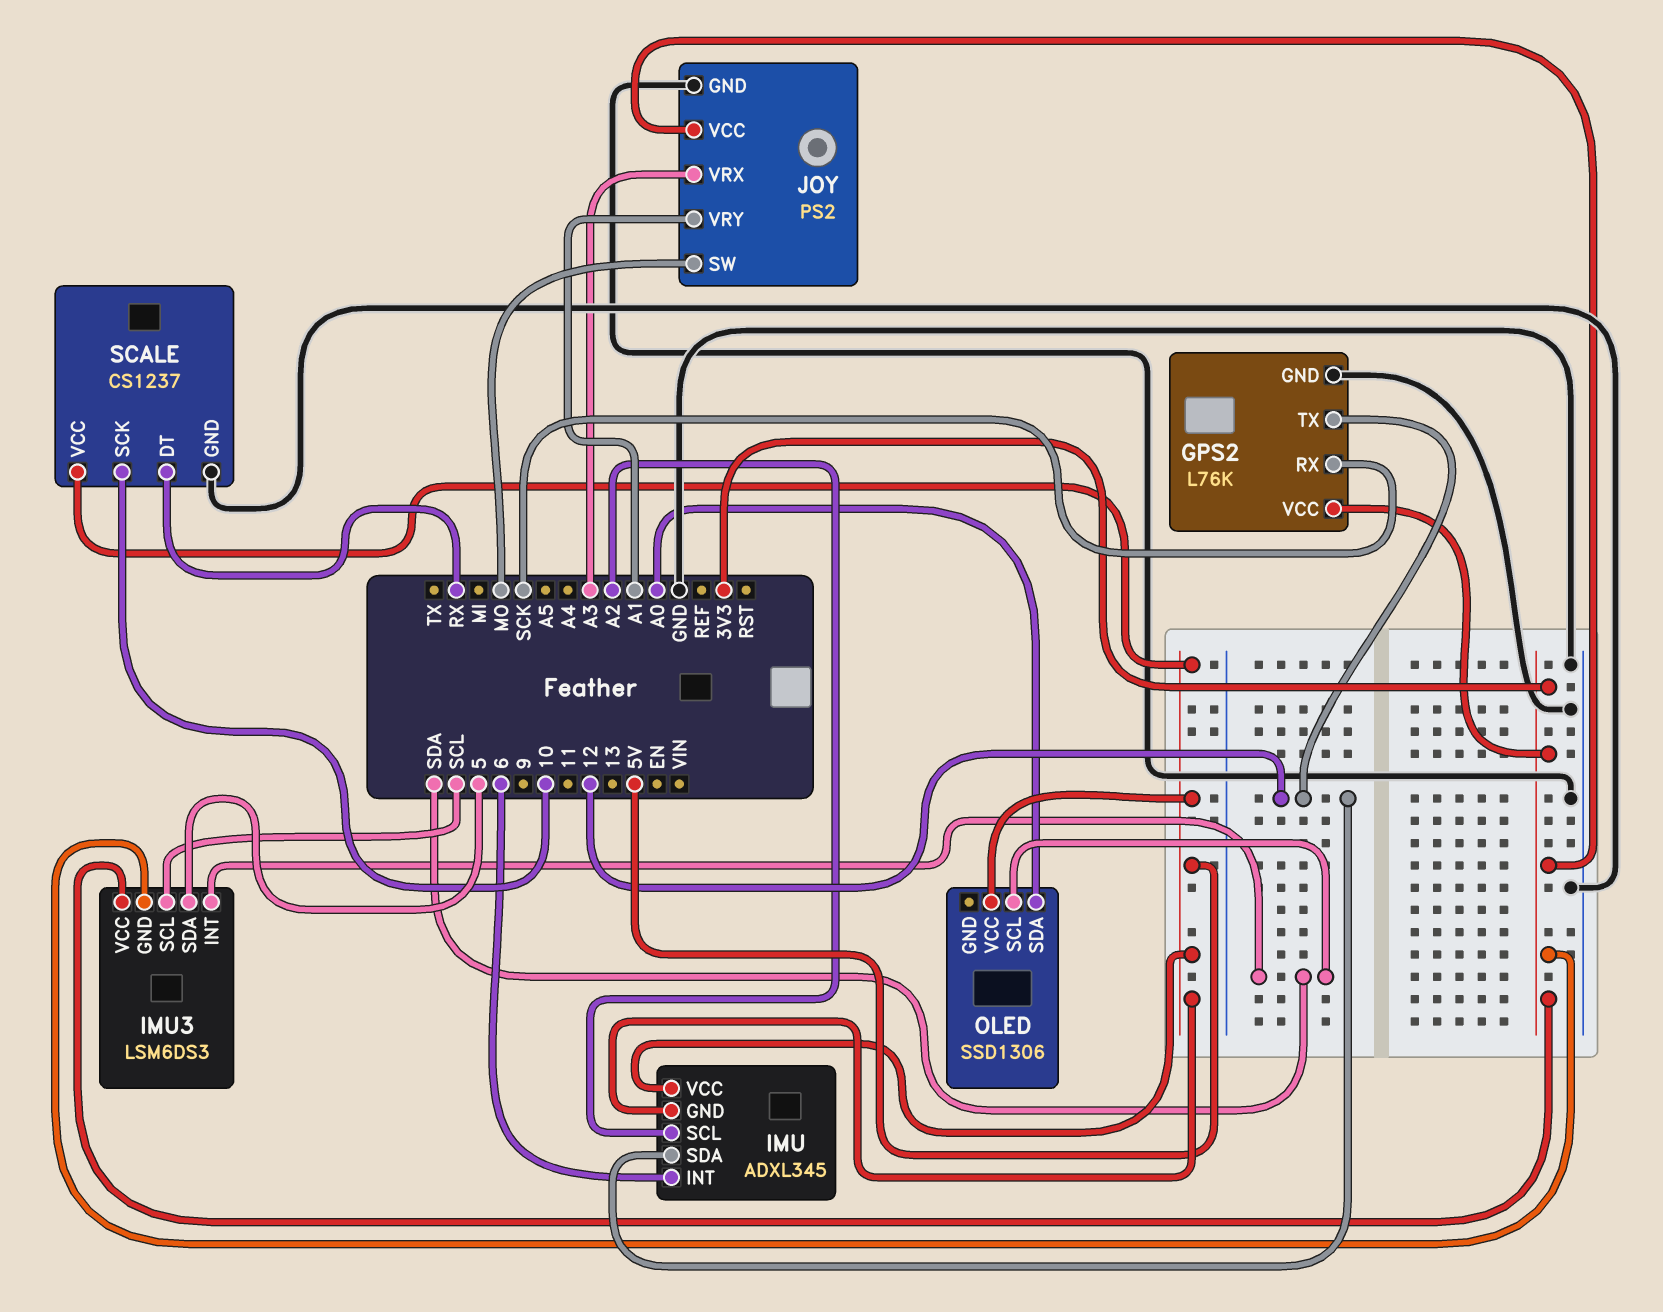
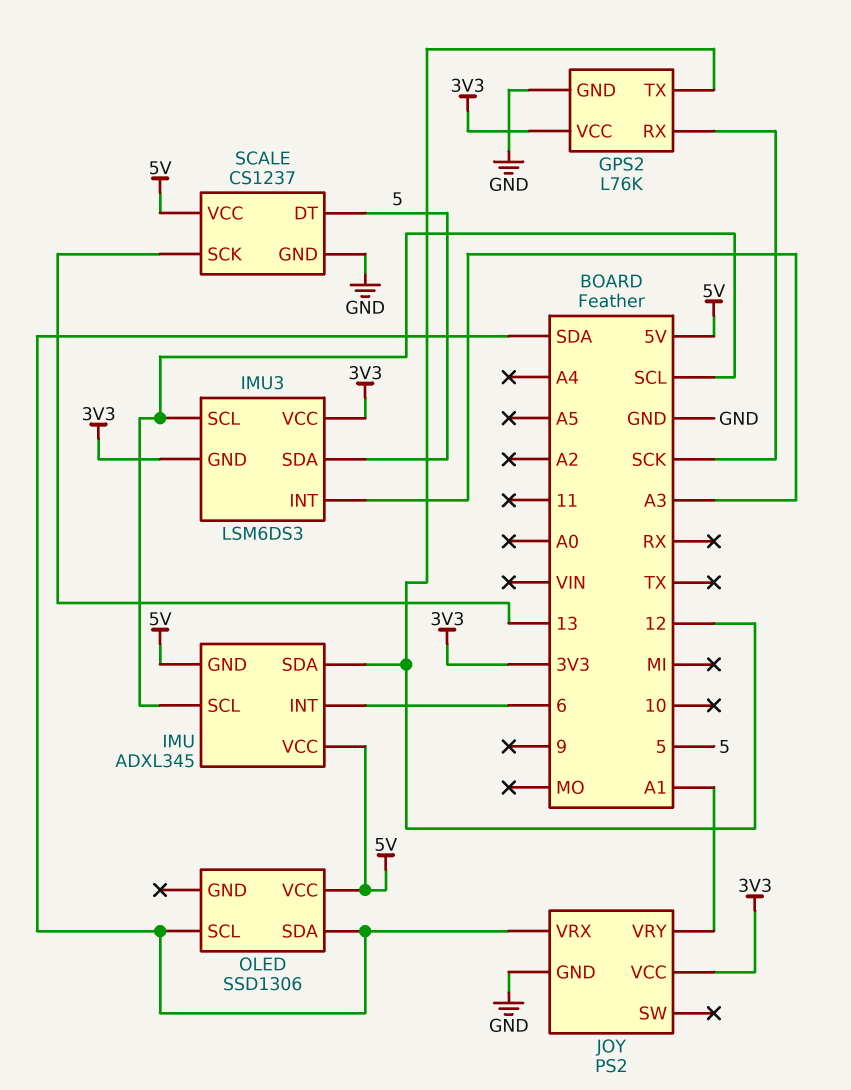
IMU pin SCL: A2 -> SCL
IMU3 pin INT: SDA -> A3
JOY pin SW: MO -> none
JOY pin VRX: A3 -> SDA
OLED pin SDA: A0 -> SDA
SCALE pin DT: RX -> 5
SCALE pin SCK: 10 -> 13

